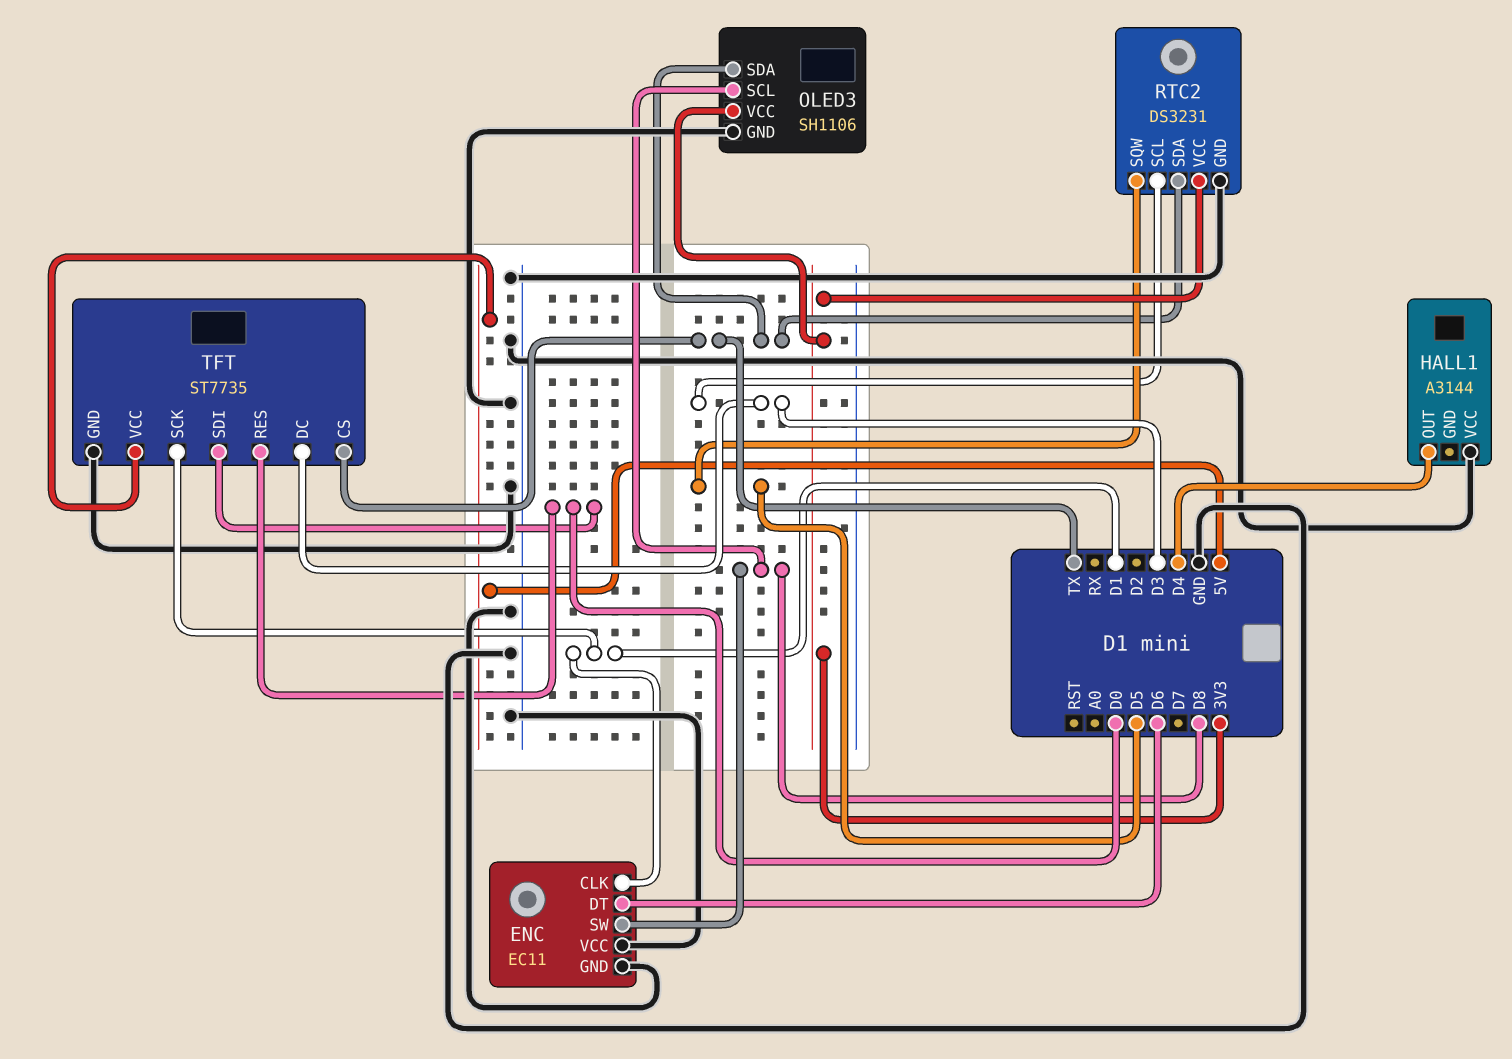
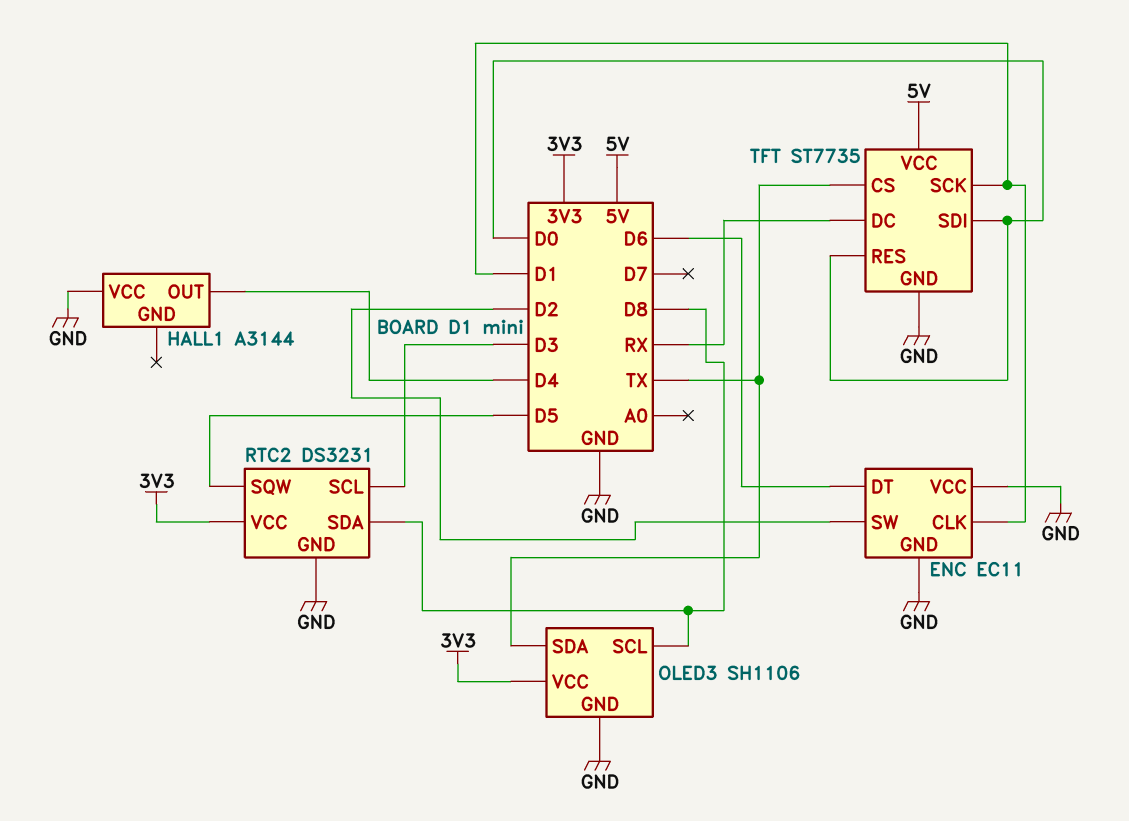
ENC pin SW: D8 -> D2
RTC2 pin SDA: TX -> D8
TFT pin DC: D3 -> RX

